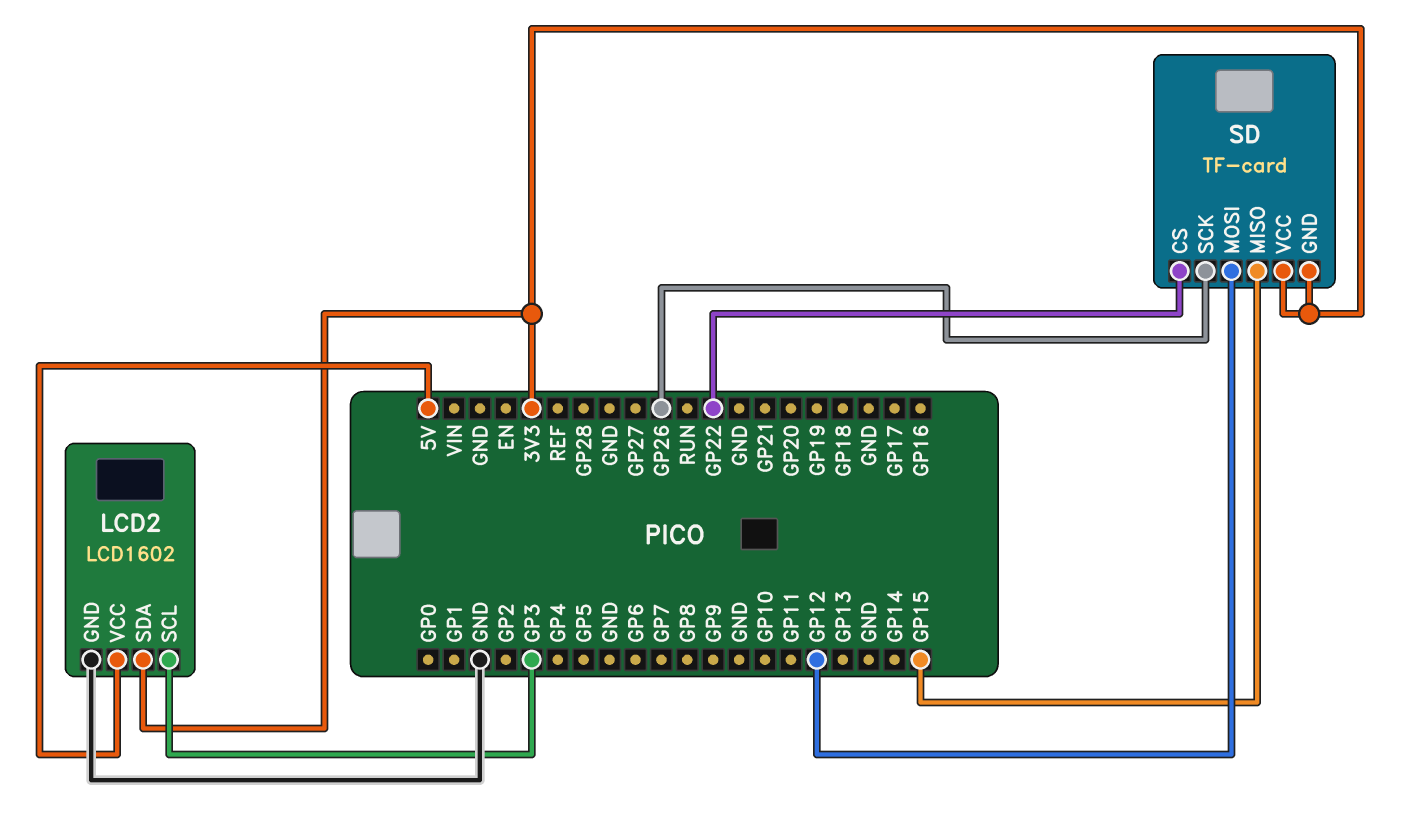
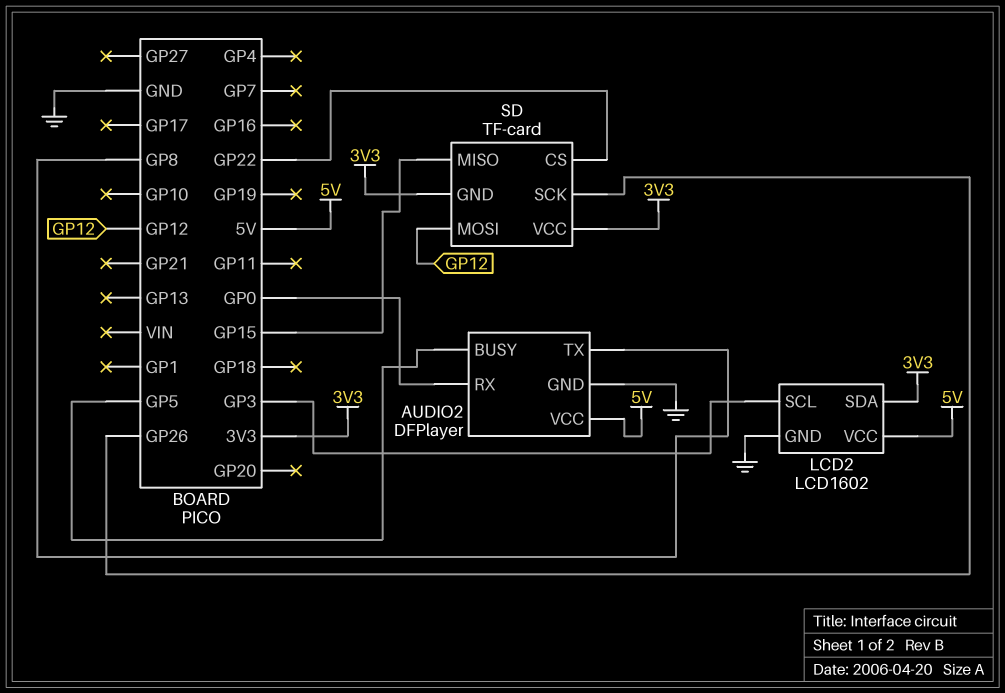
AUDIO2: none -> DFPlayer
AUDIO2 pin BUSY: none -> GP5
AUDIO2 pin GND: none -> GND
AUDIO2 pin RX: none -> GP0
AUDIO2 pin TX: none -> GP8
AUDIO2 pin VCC: none -> 5V

